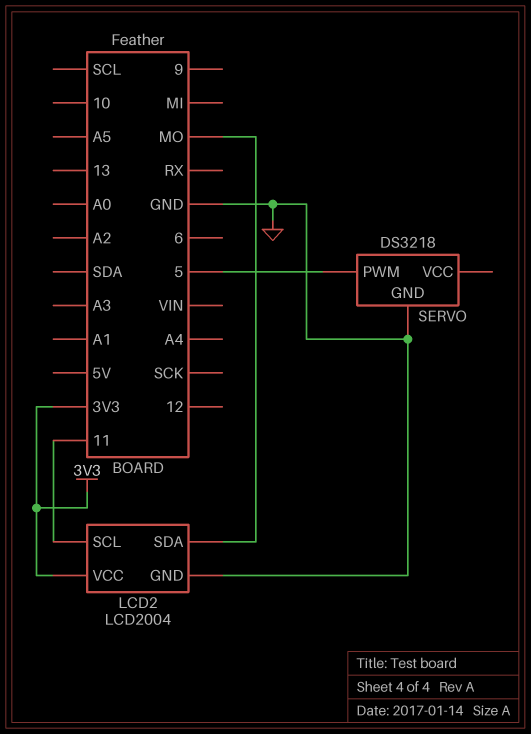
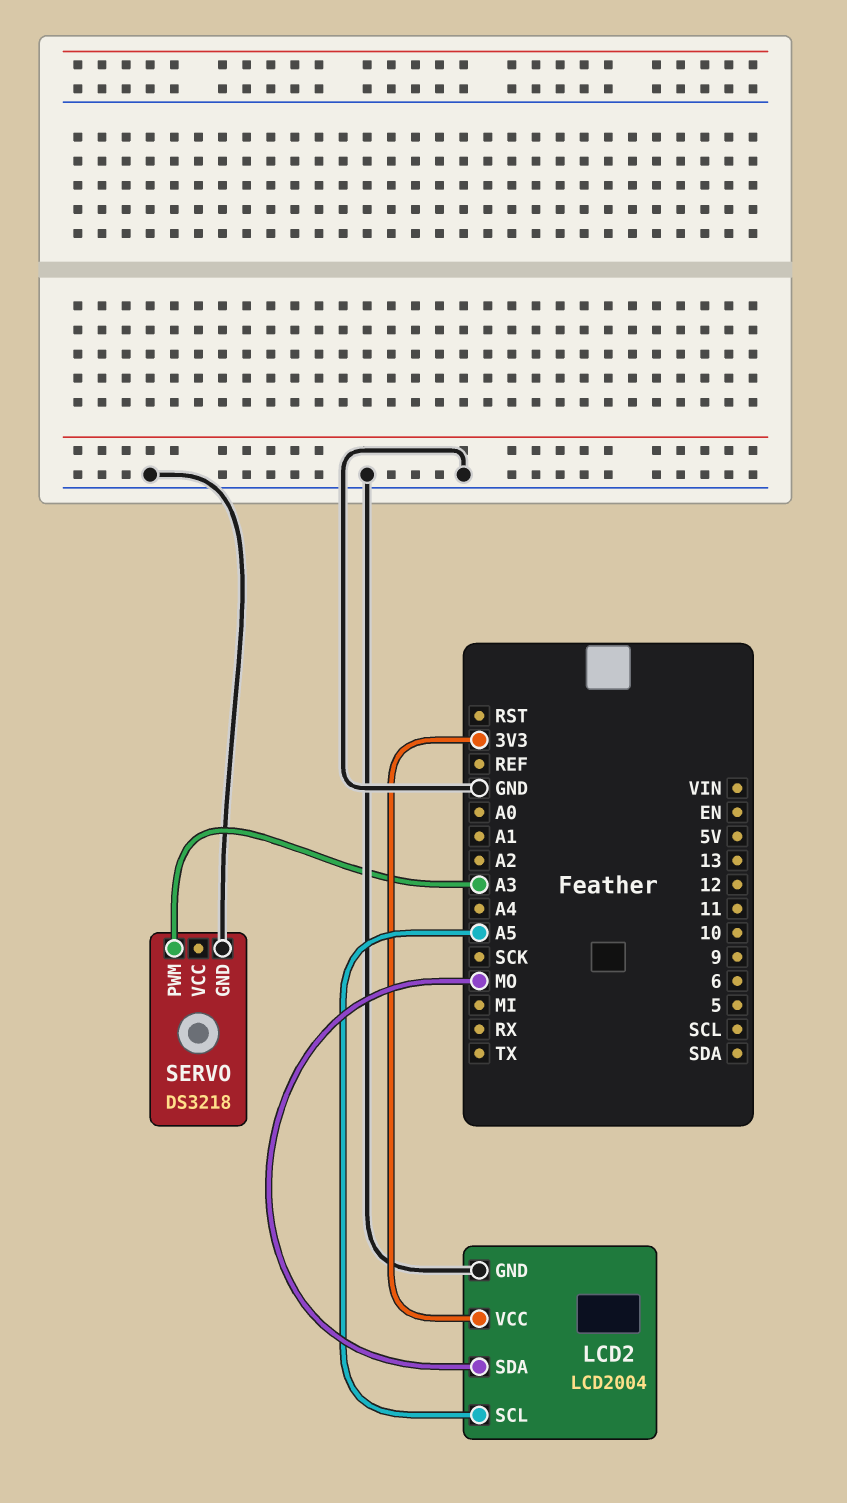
LCD2 pin SCL: 11 -> A5
SERVO pin PWM: 5 -> A3

